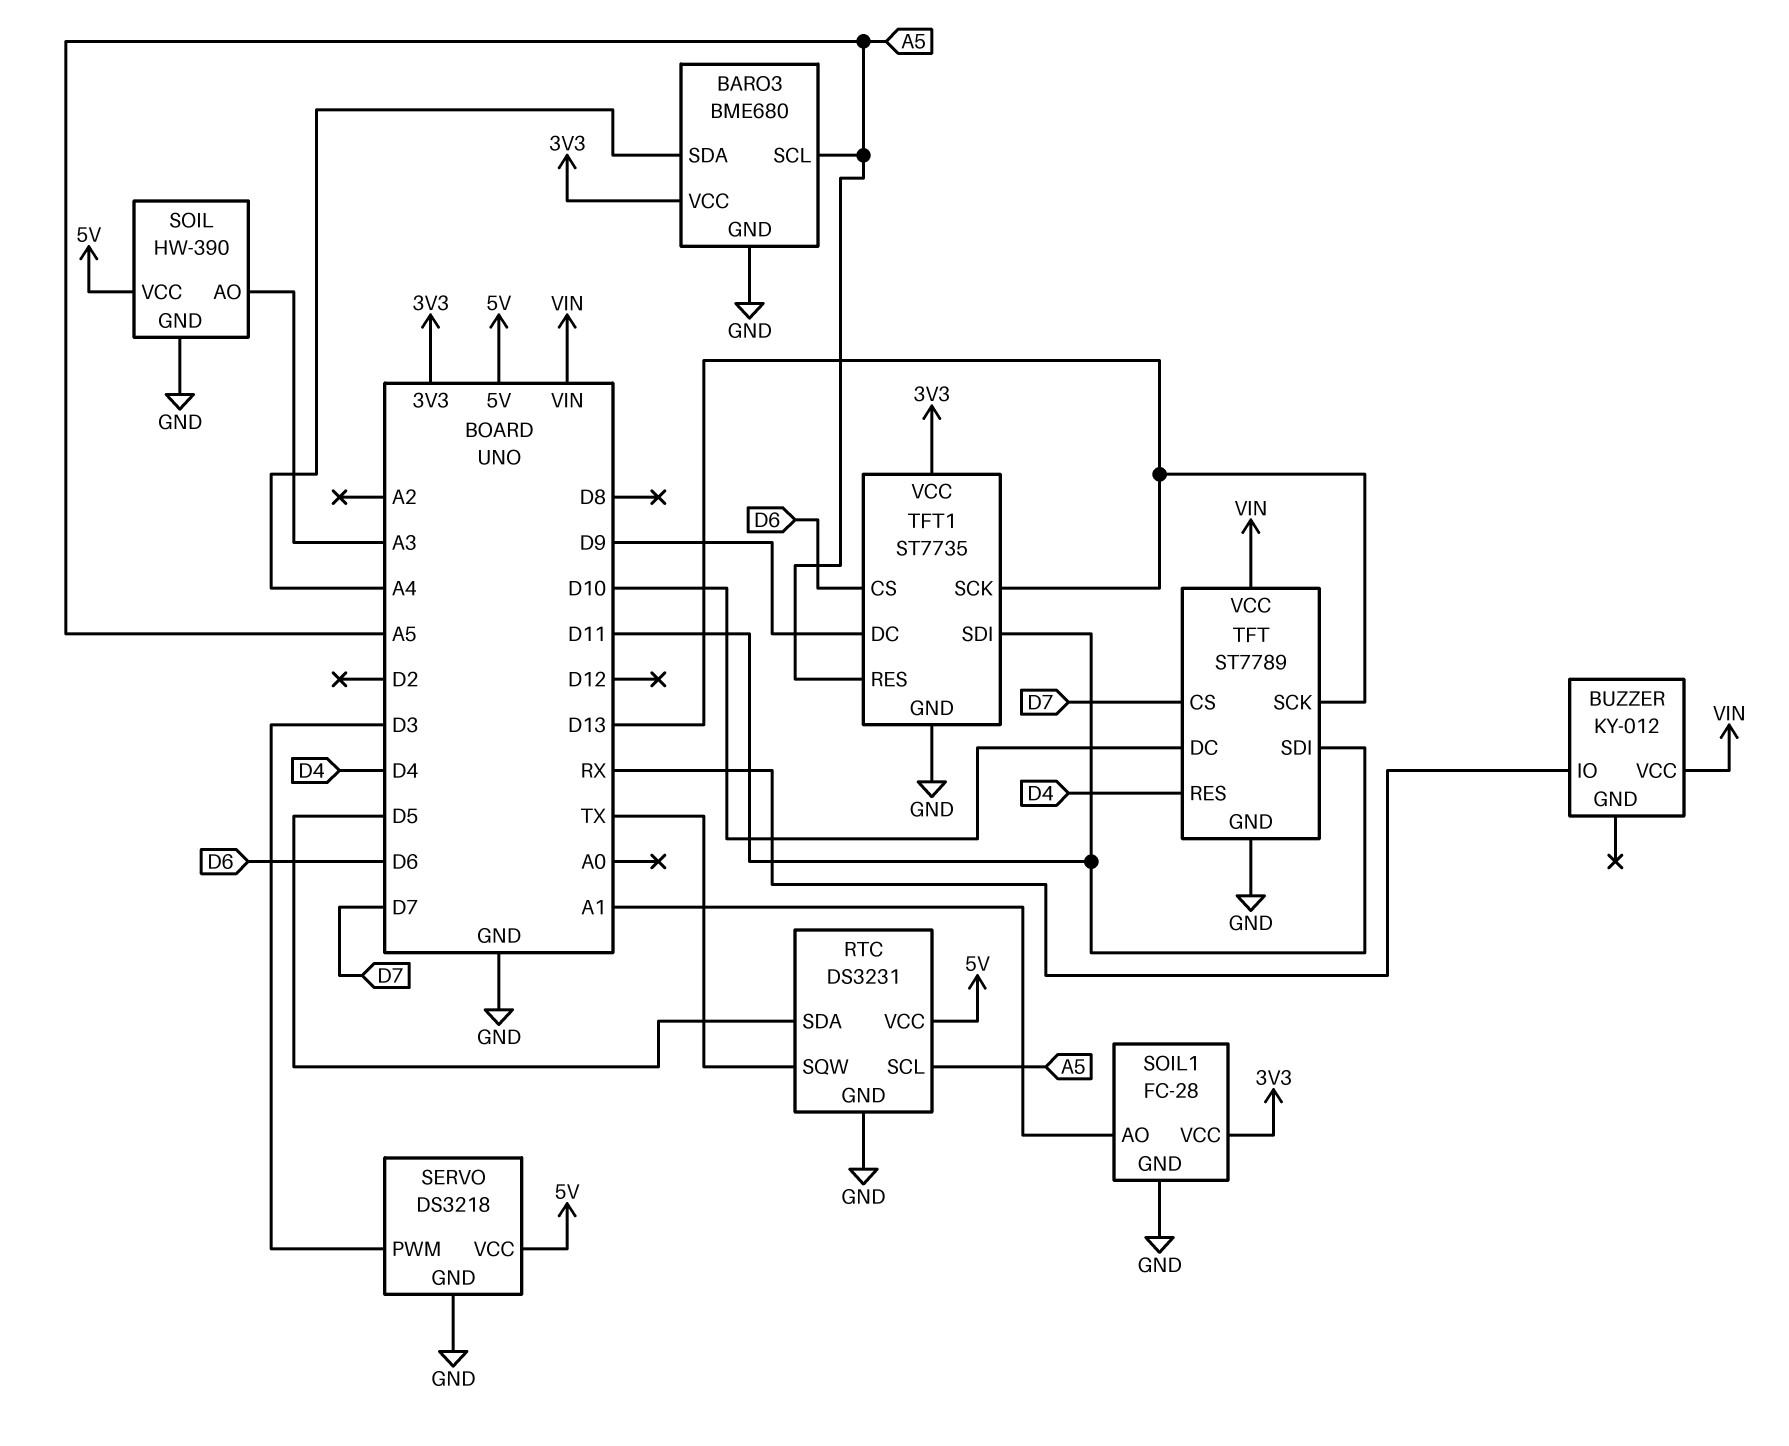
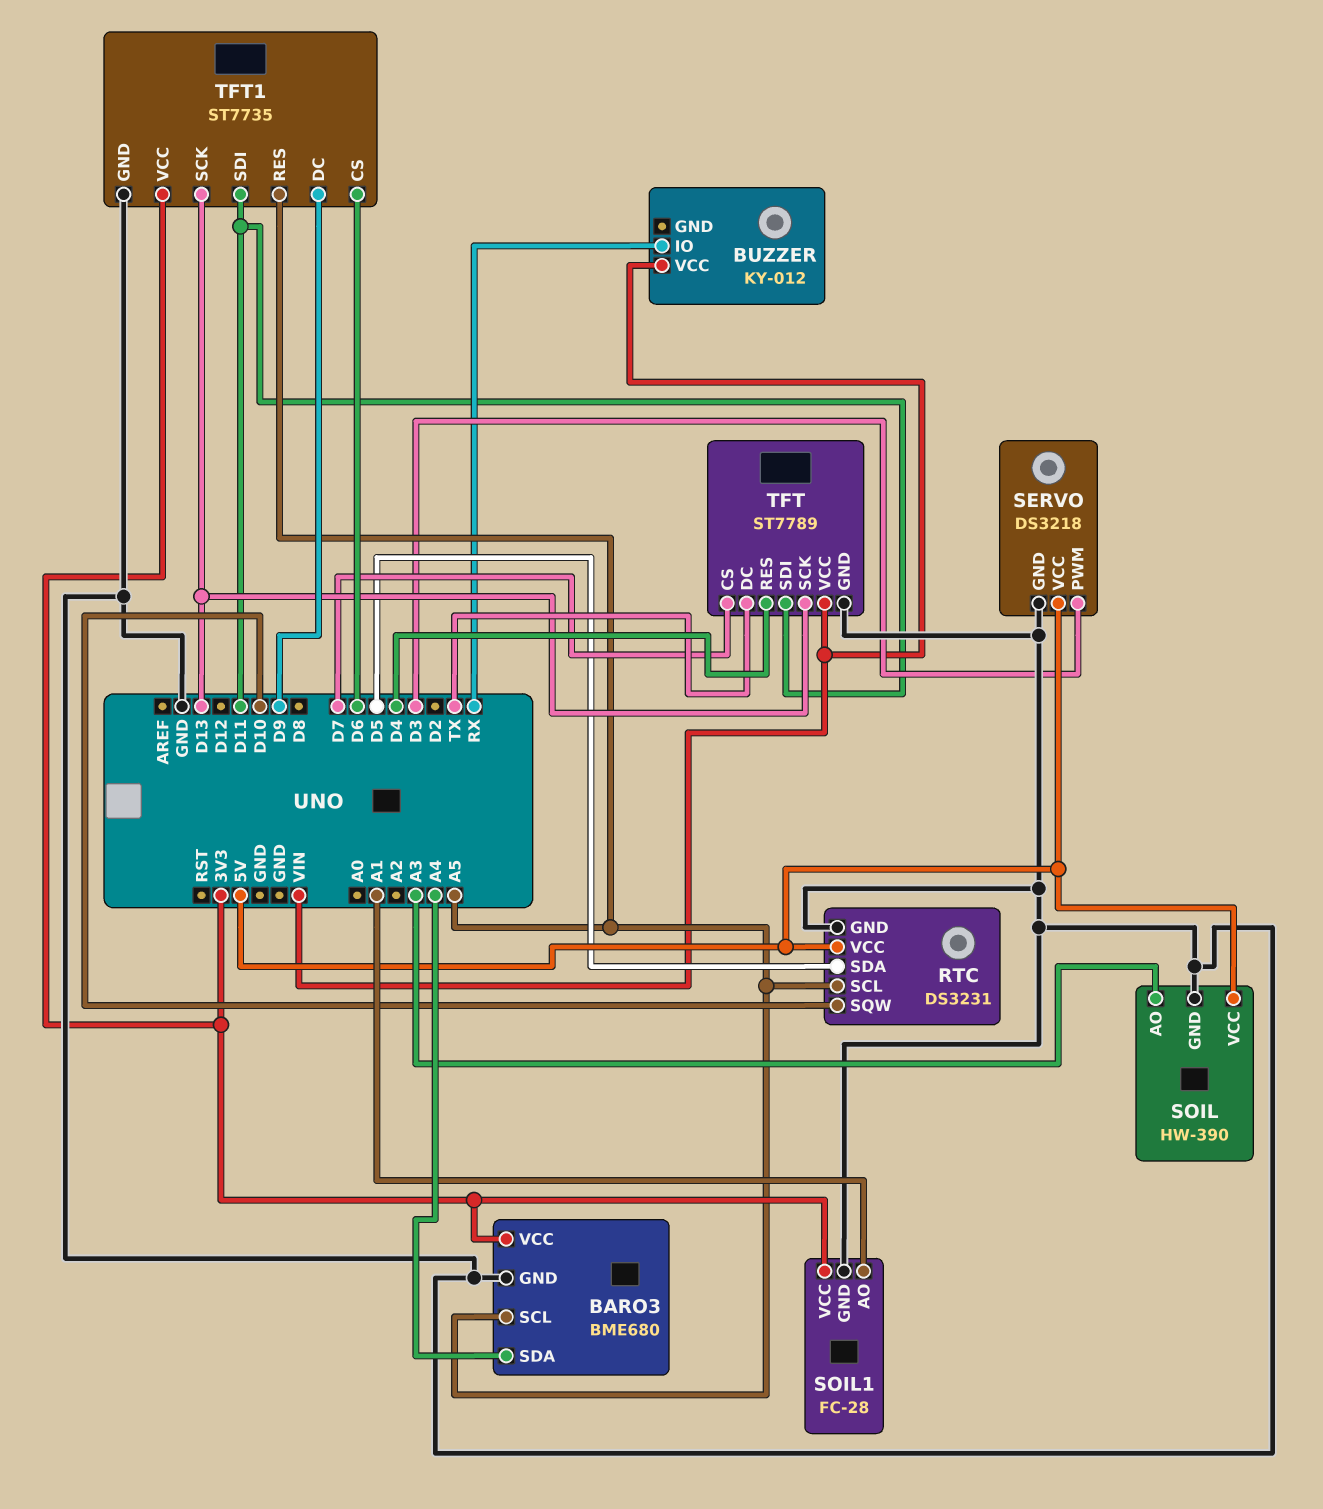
RTC pin SQW: TX -> D10
TFT pin DC: D10 -> TX

